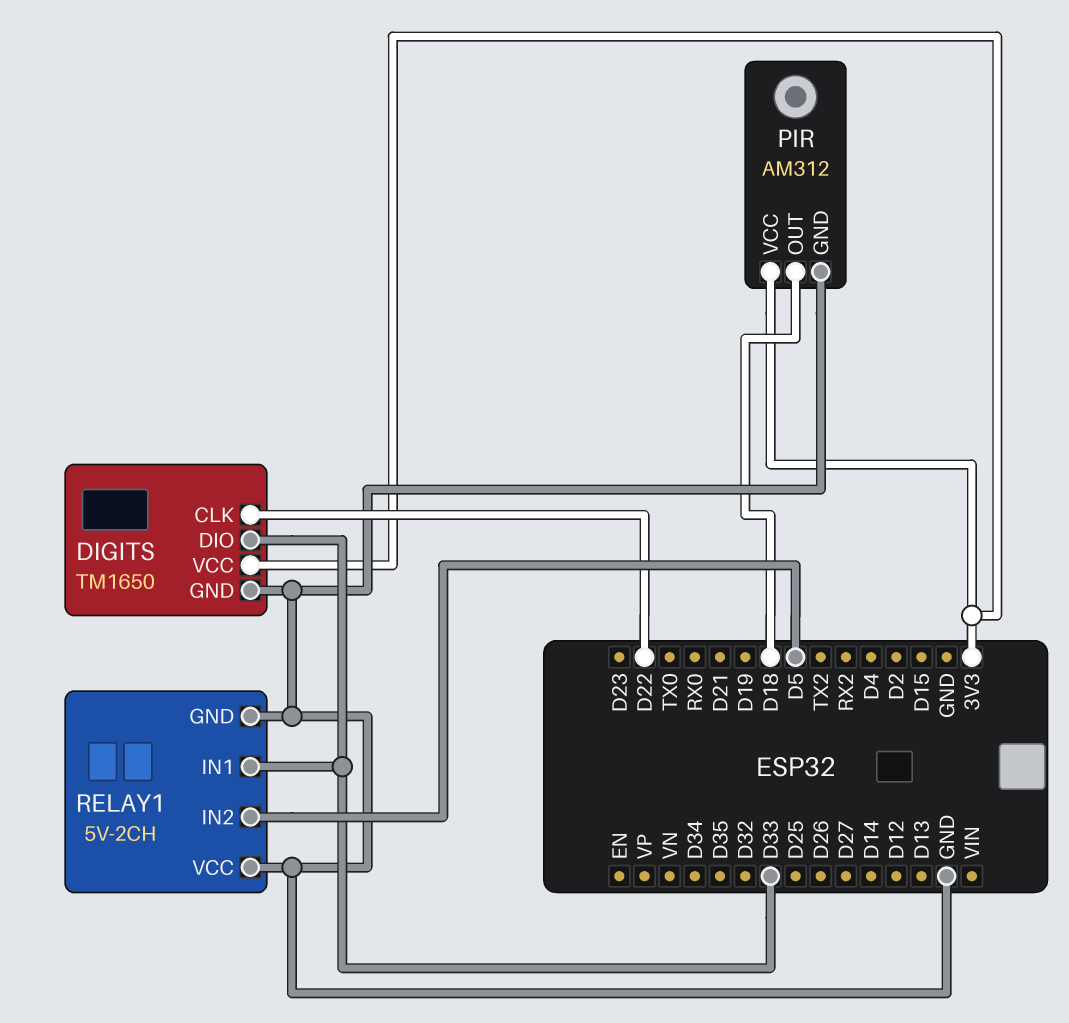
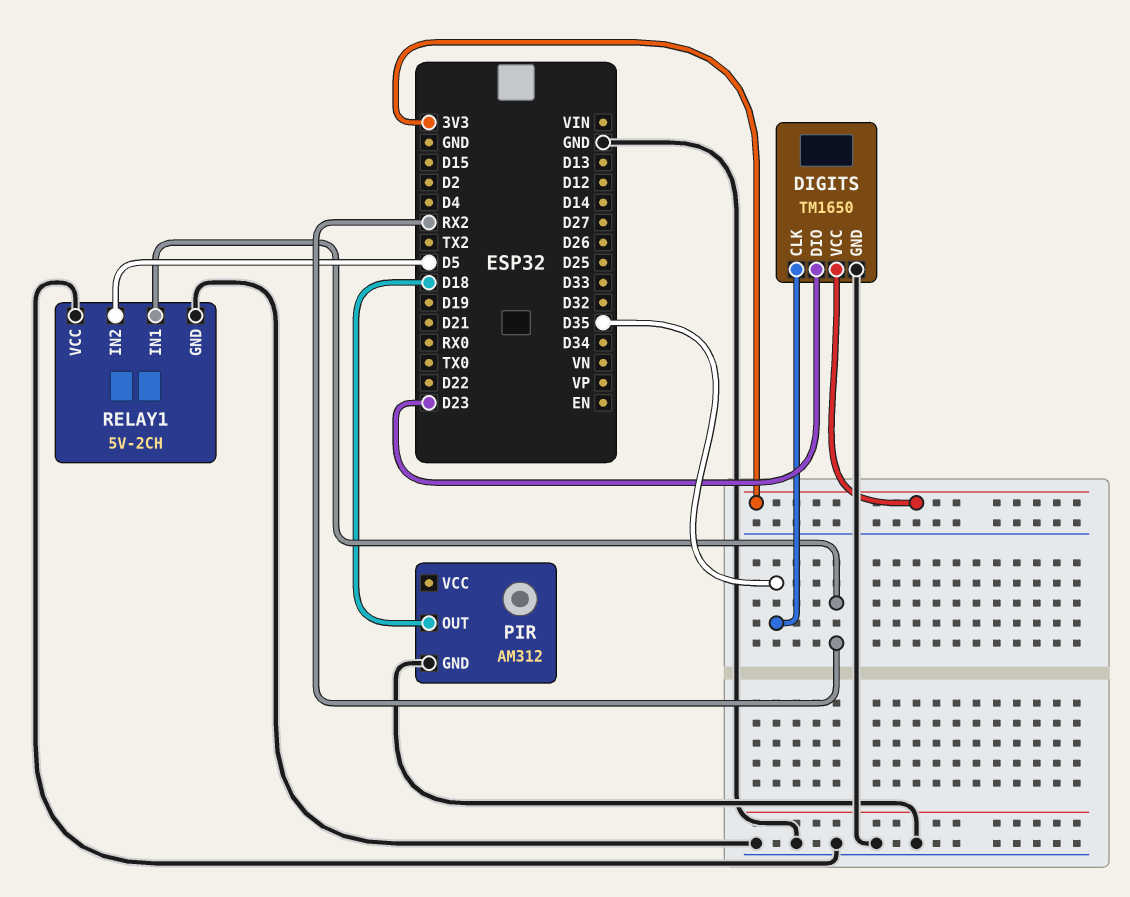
DIGITS pin CLK: D22 -> D35
DIGITS pin DIO: D33 -> D23
PIR pin VCC: 3V3 -> none
RELAY1 pin IN1: D33 -> RX2

